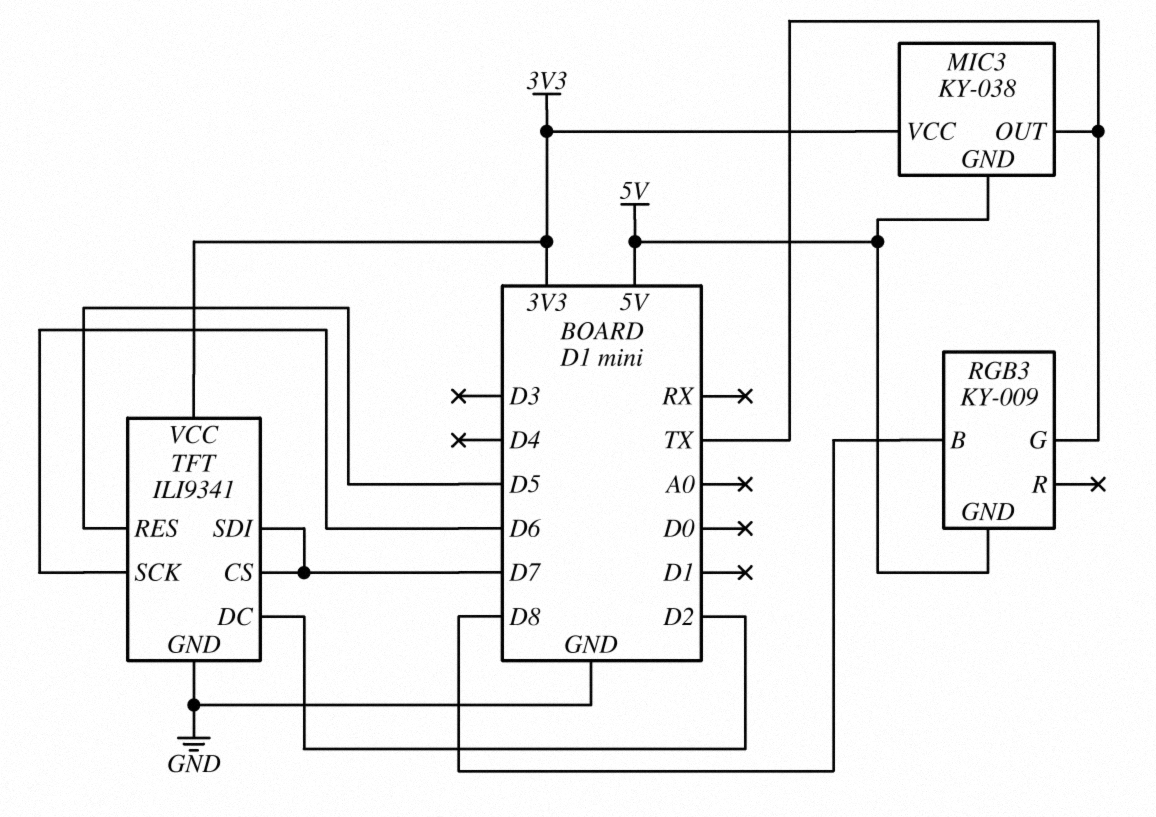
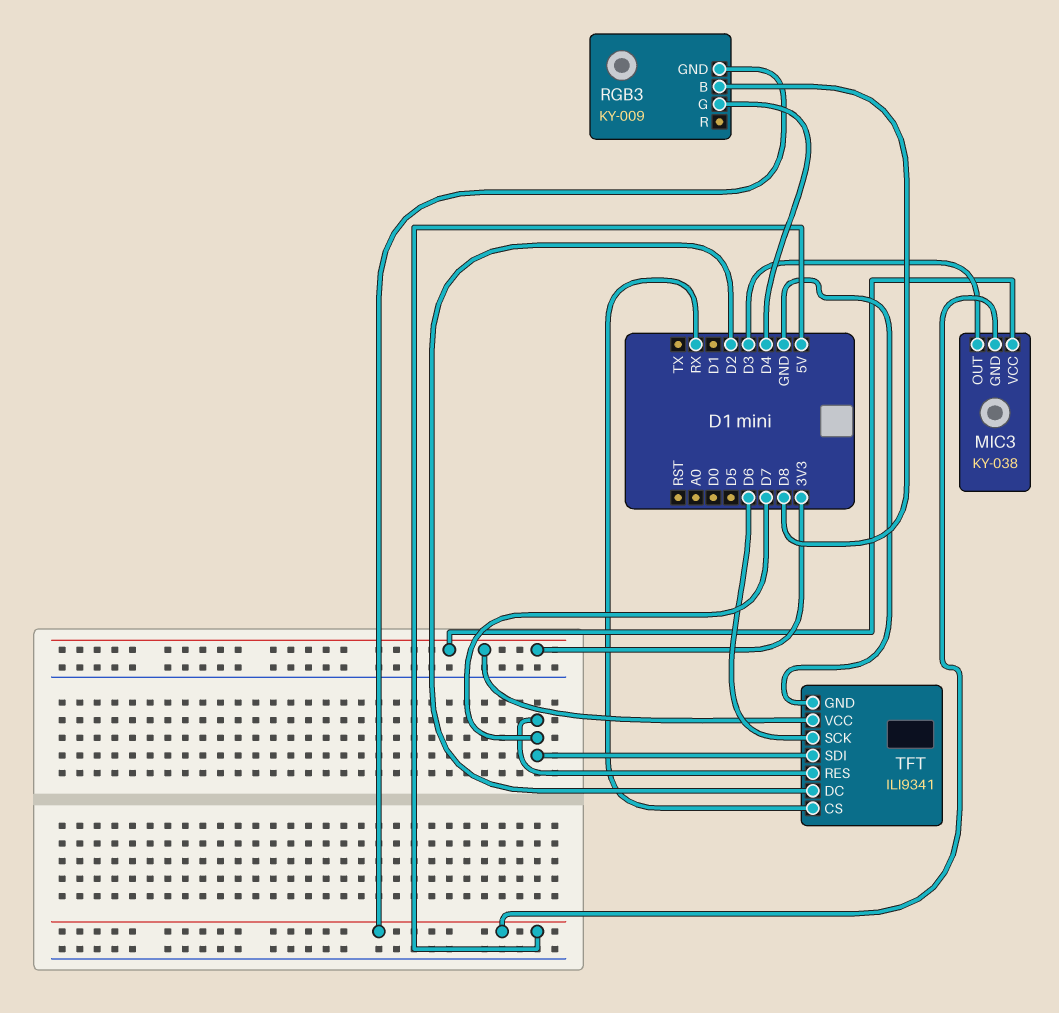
MIC3 pin OUT: TX -> D3
RGB3 pin G: TX -> D4
TFT pin CS: D7 -> RX
TFT pin RES: D5 -> D7

